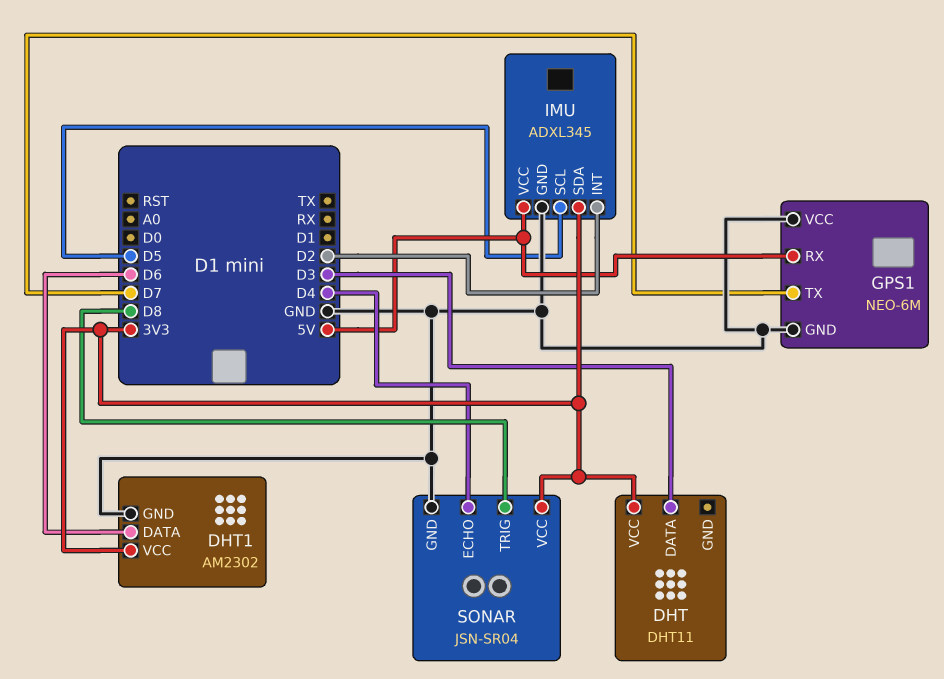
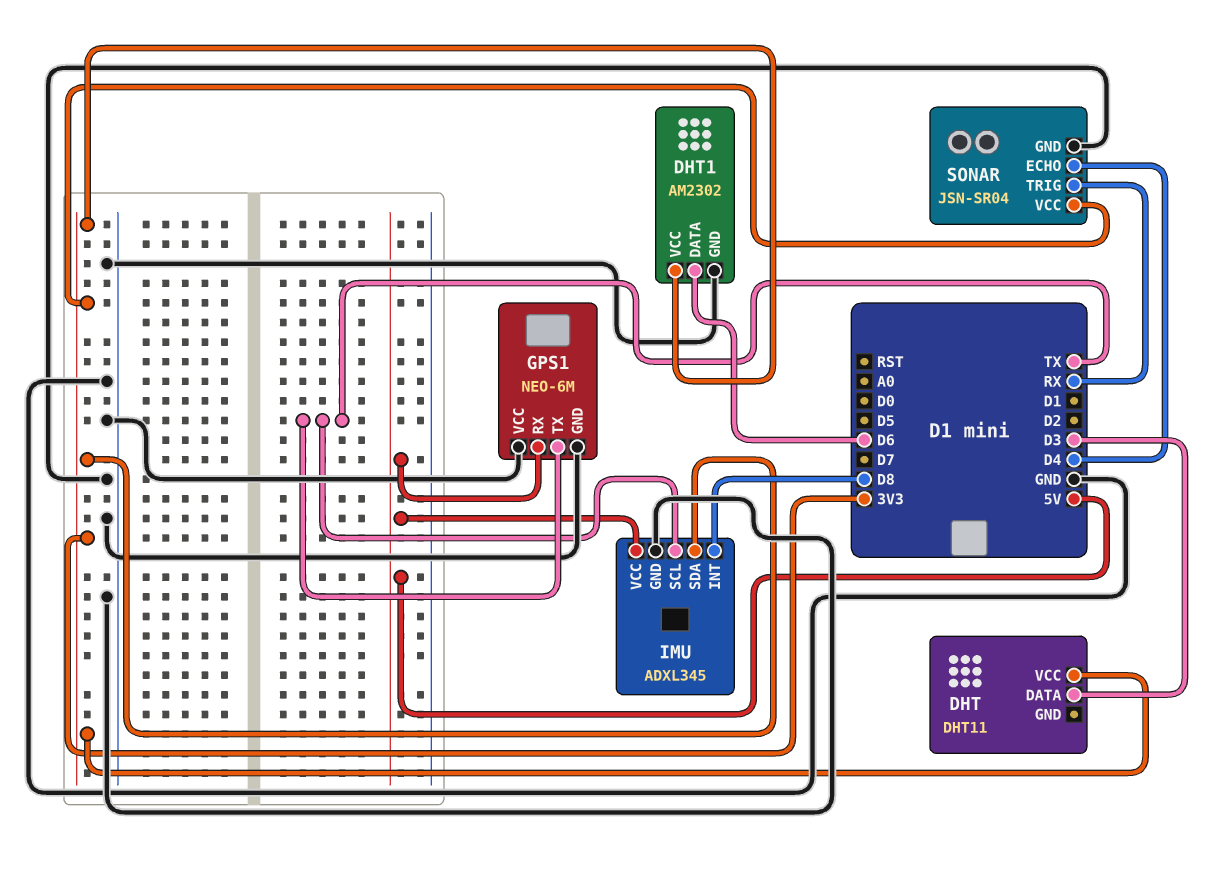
GPS1 pin TX: D7 -> TX
IMU pin INT: D2 -> D8
IMU pin SCL: D5 -> TX
SONAR pin TRIG: D8 -> RX

